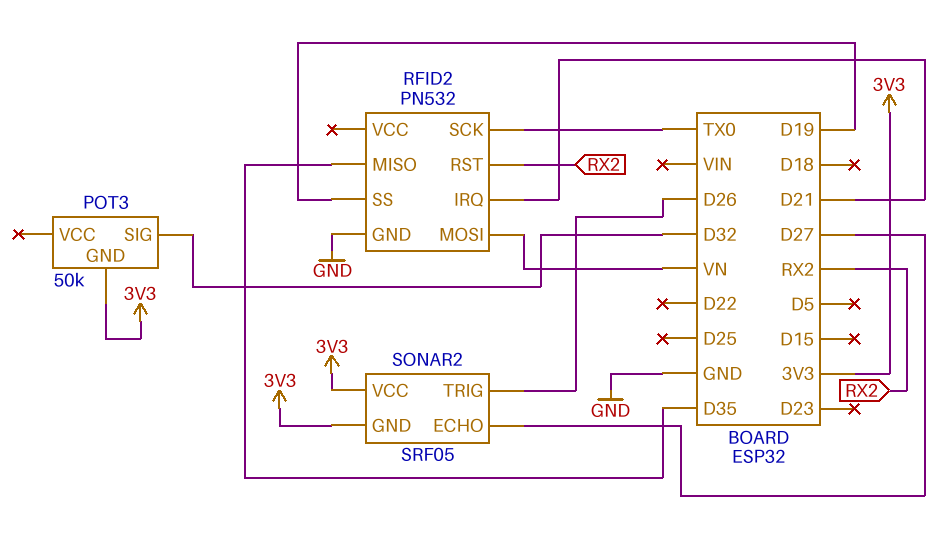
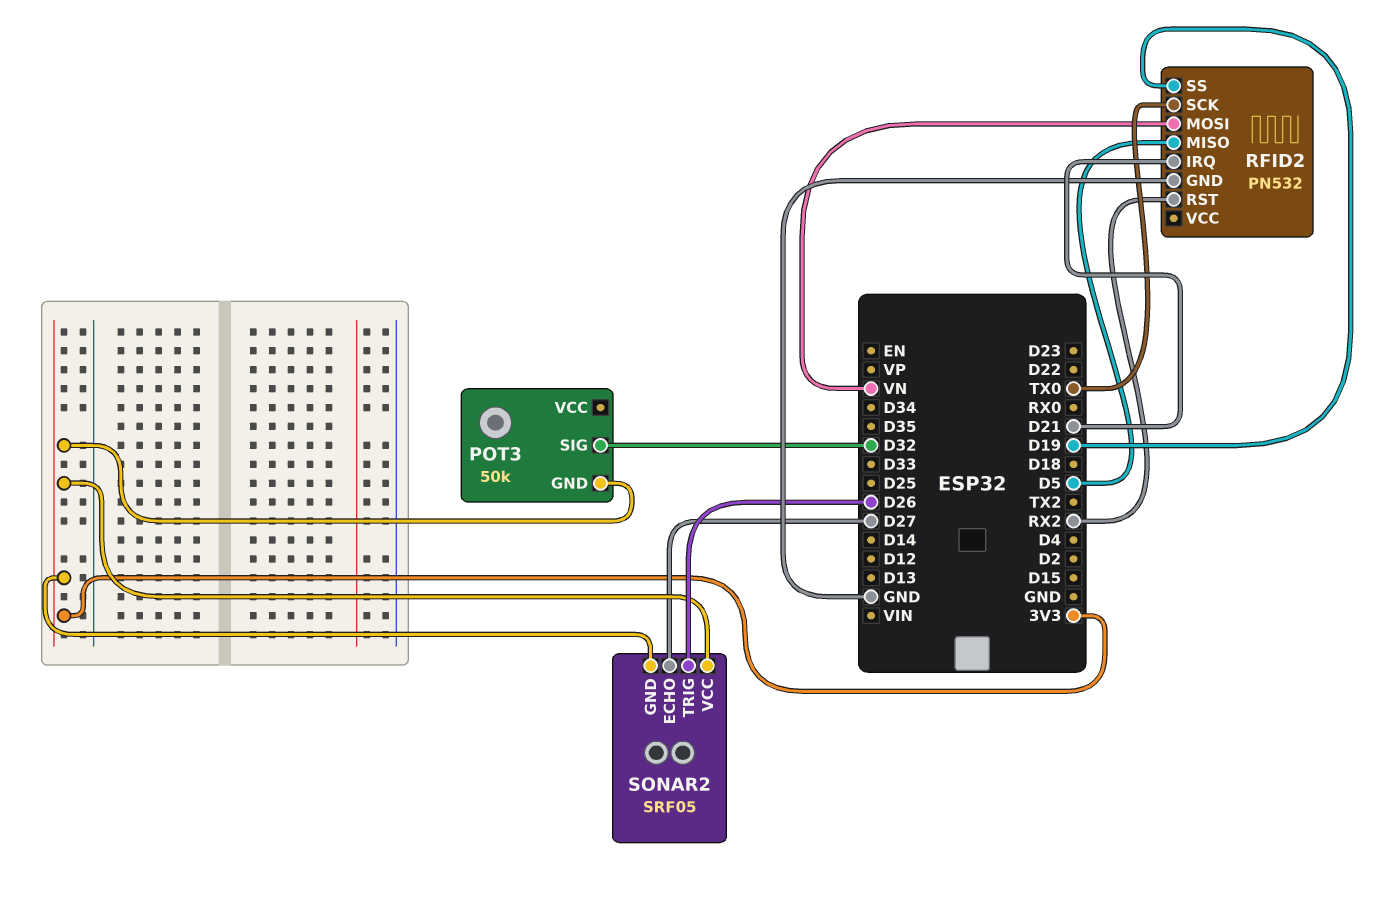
RFID2 pin MISO: D35 -> D5

